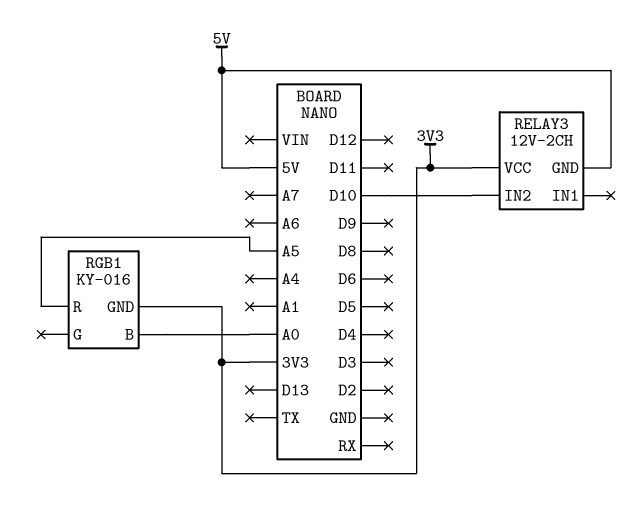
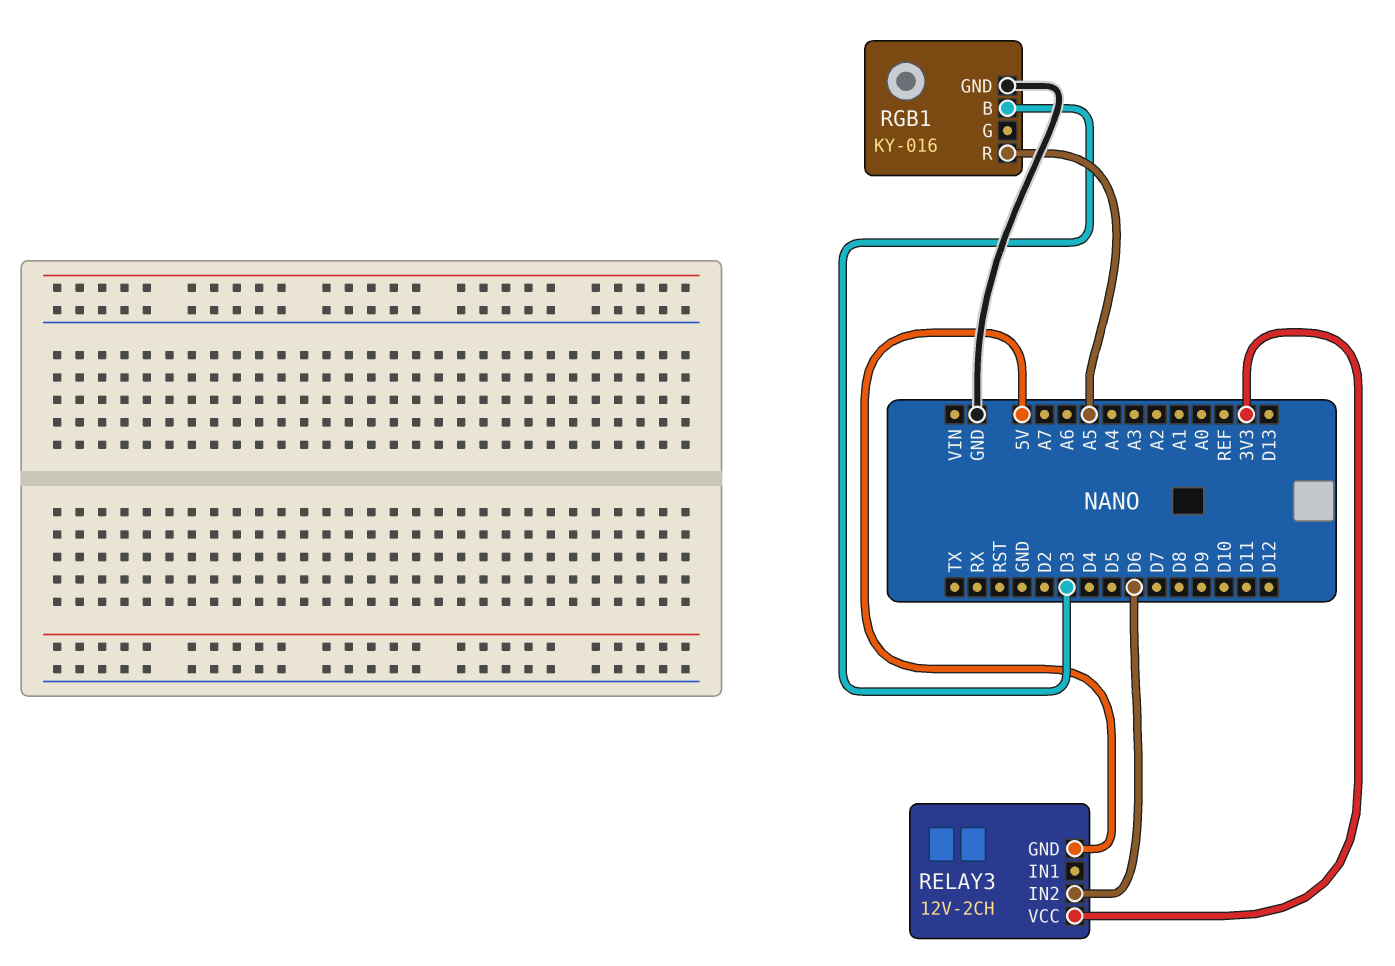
RELAY3 pin IN2: D10 -> D6
RGB1 pin B: A0 -> D3
RGB1 pin GND: 3V3 -> GND

